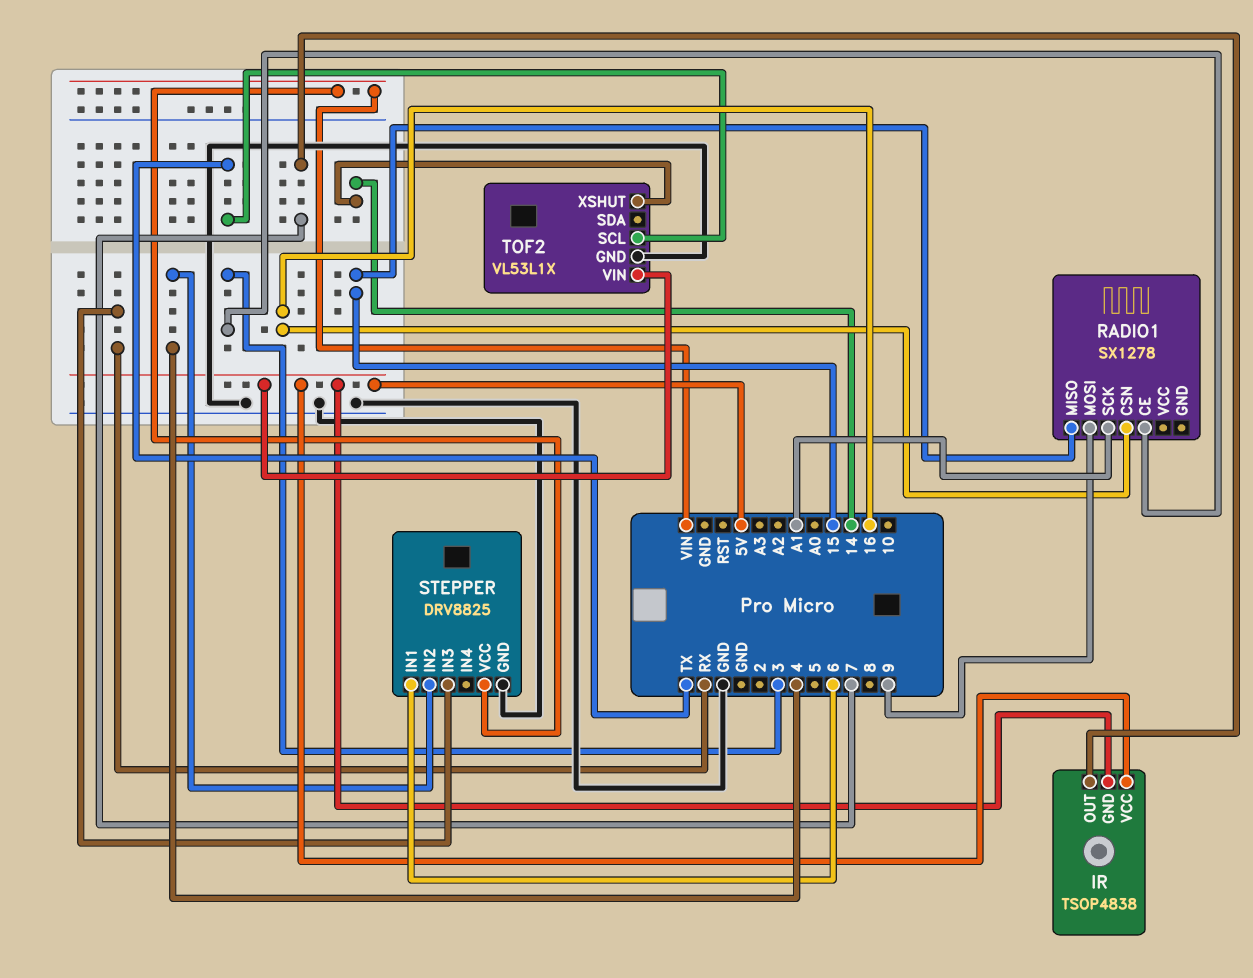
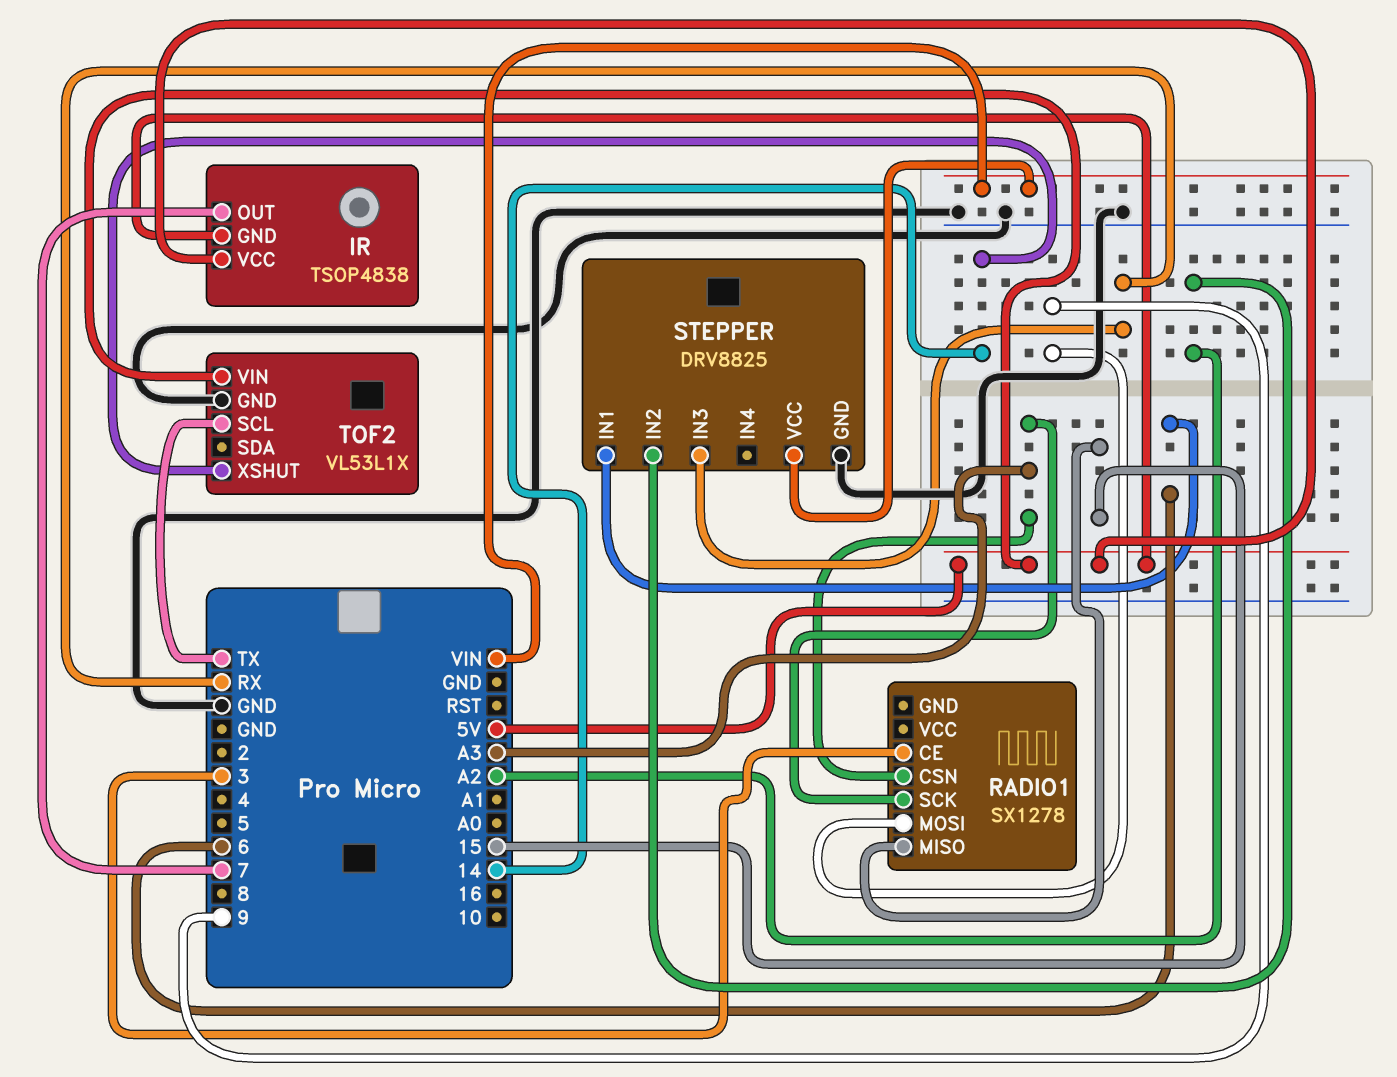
RADIO1 pin CSN: 16 -> A3
RADIO1 pin SCK: A1 -> A3
STEPPER pin IN2: 4 -> A2

